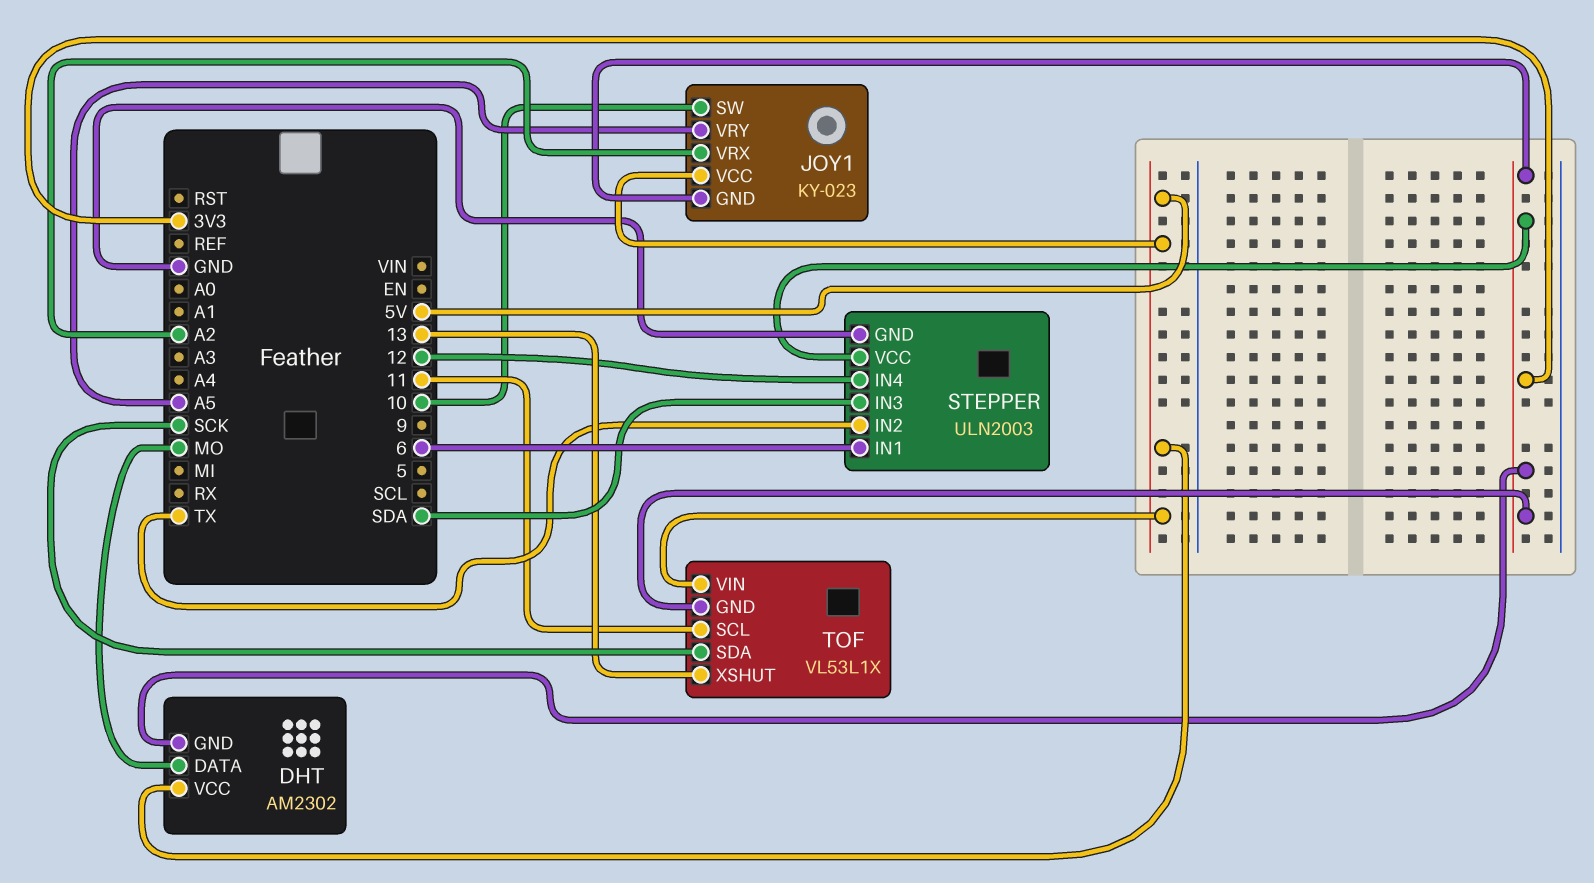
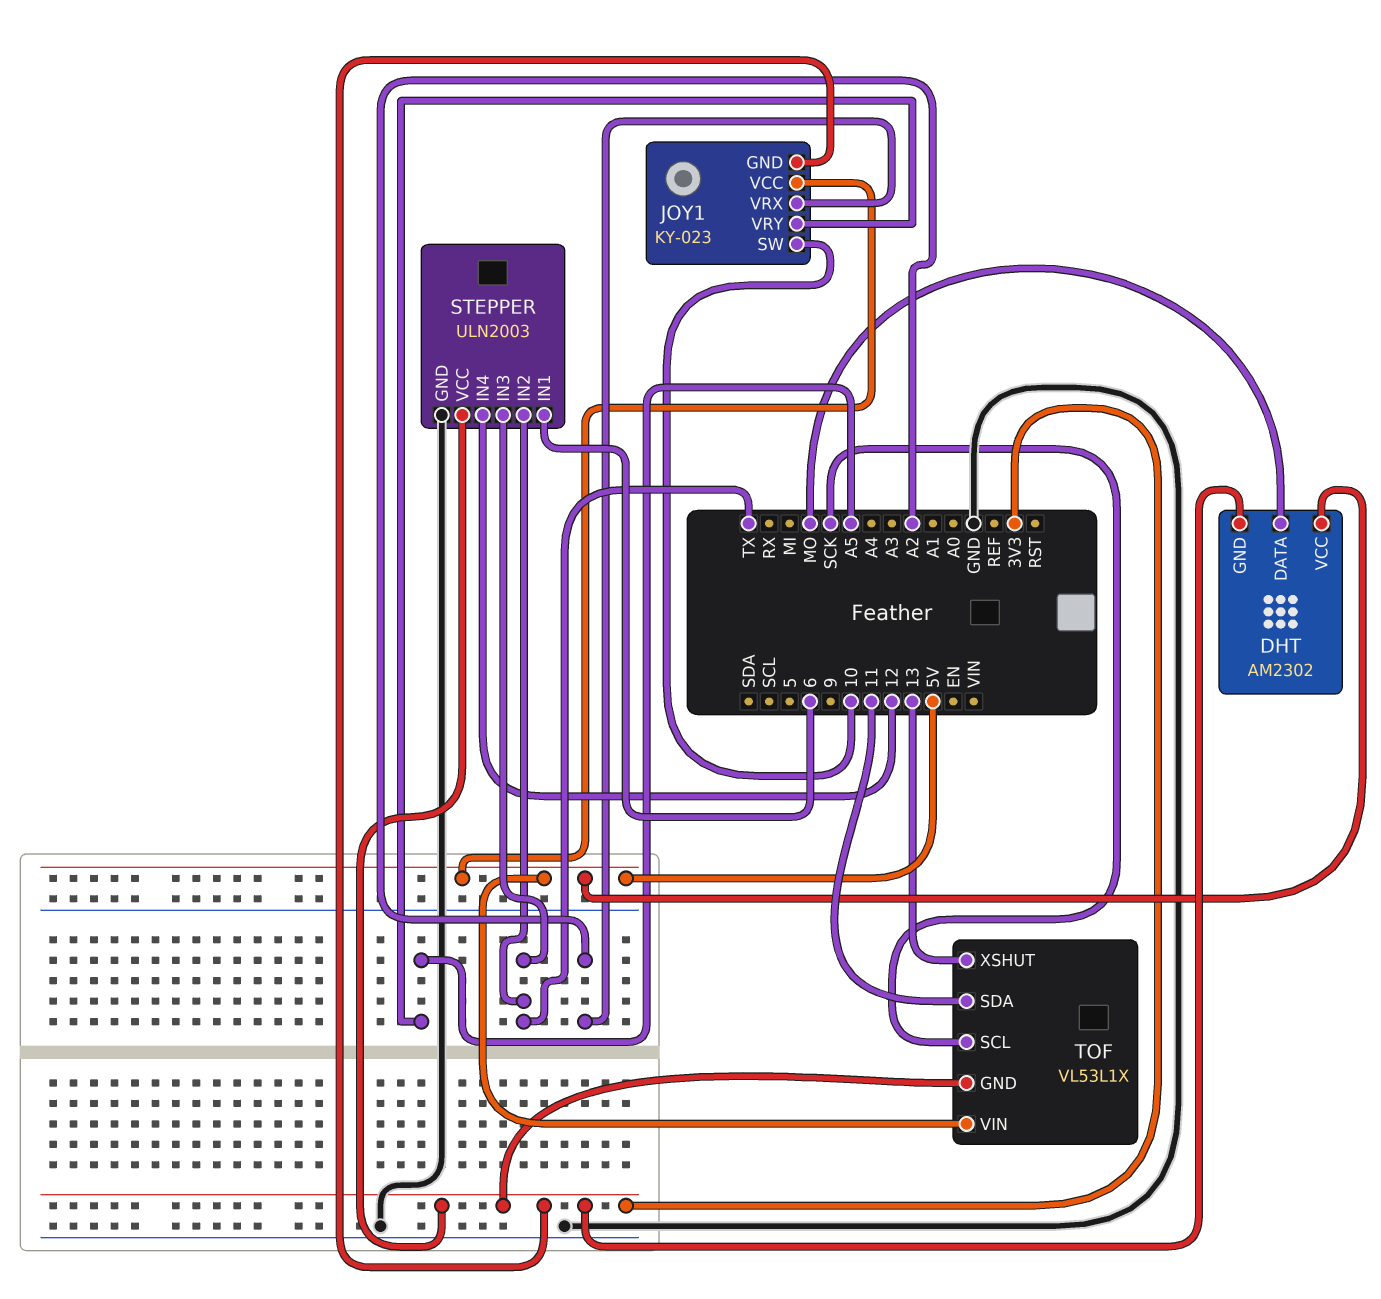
STEPPER pin IN3: SDA -> TX
TOF pin SCL: 11 -> SCK
TOF pin SDA: SCK -> 11

